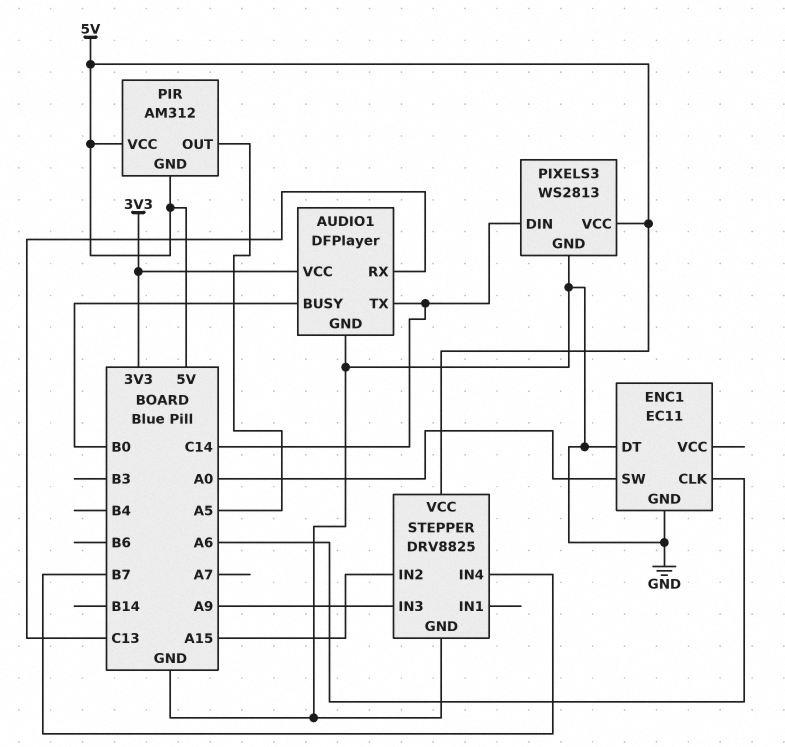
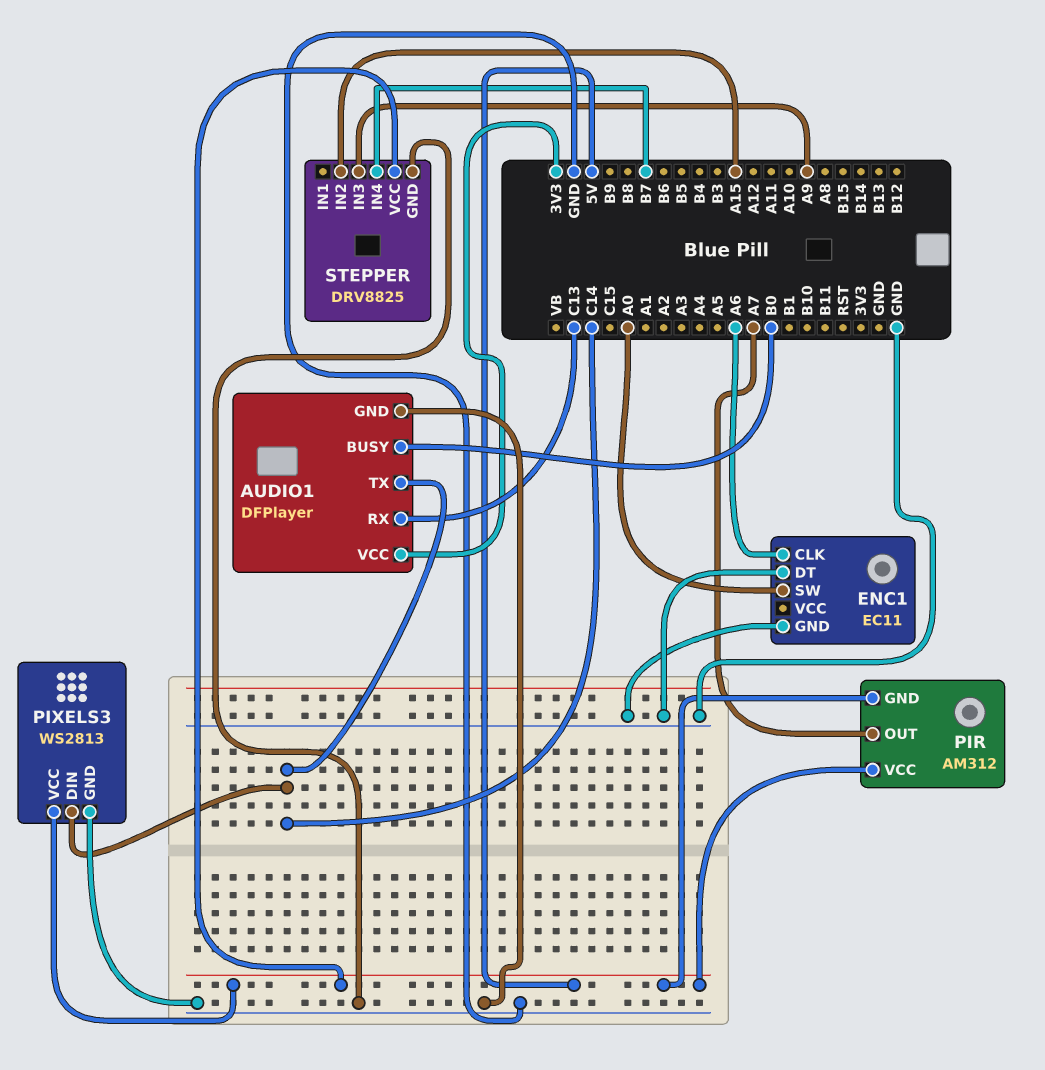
PIR pin OUT: A5 -> A7

